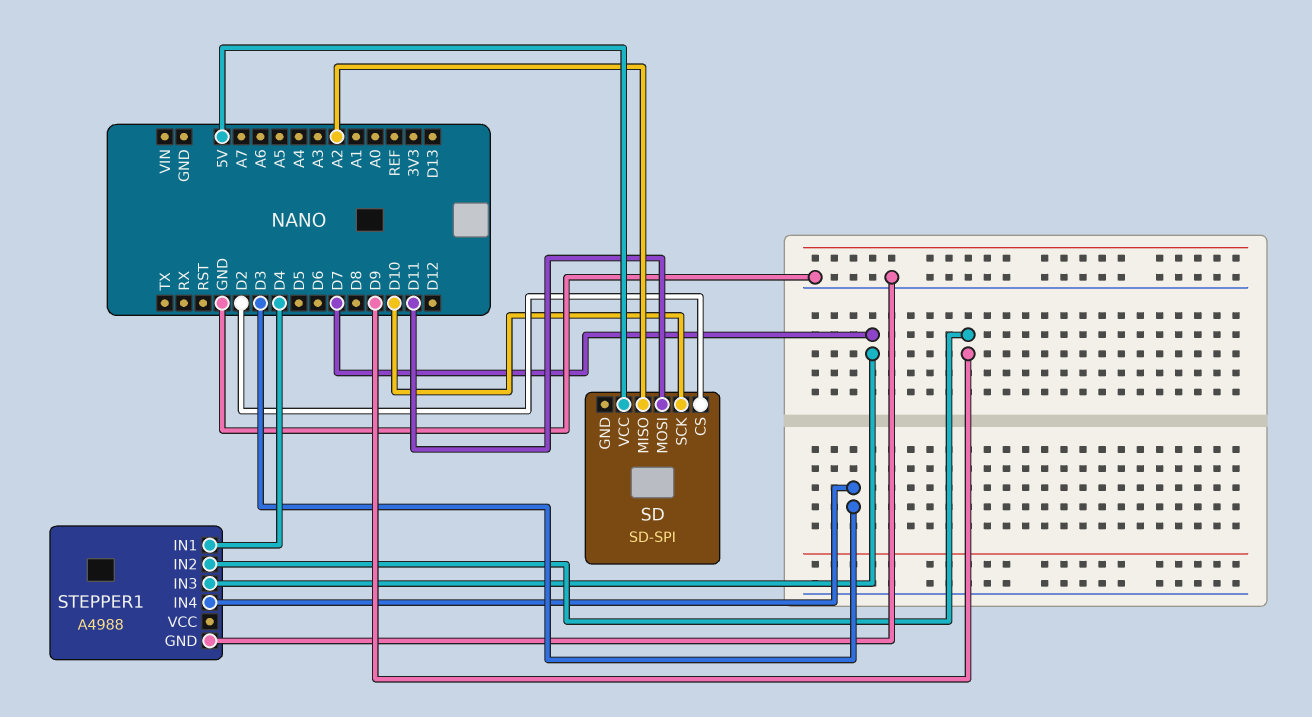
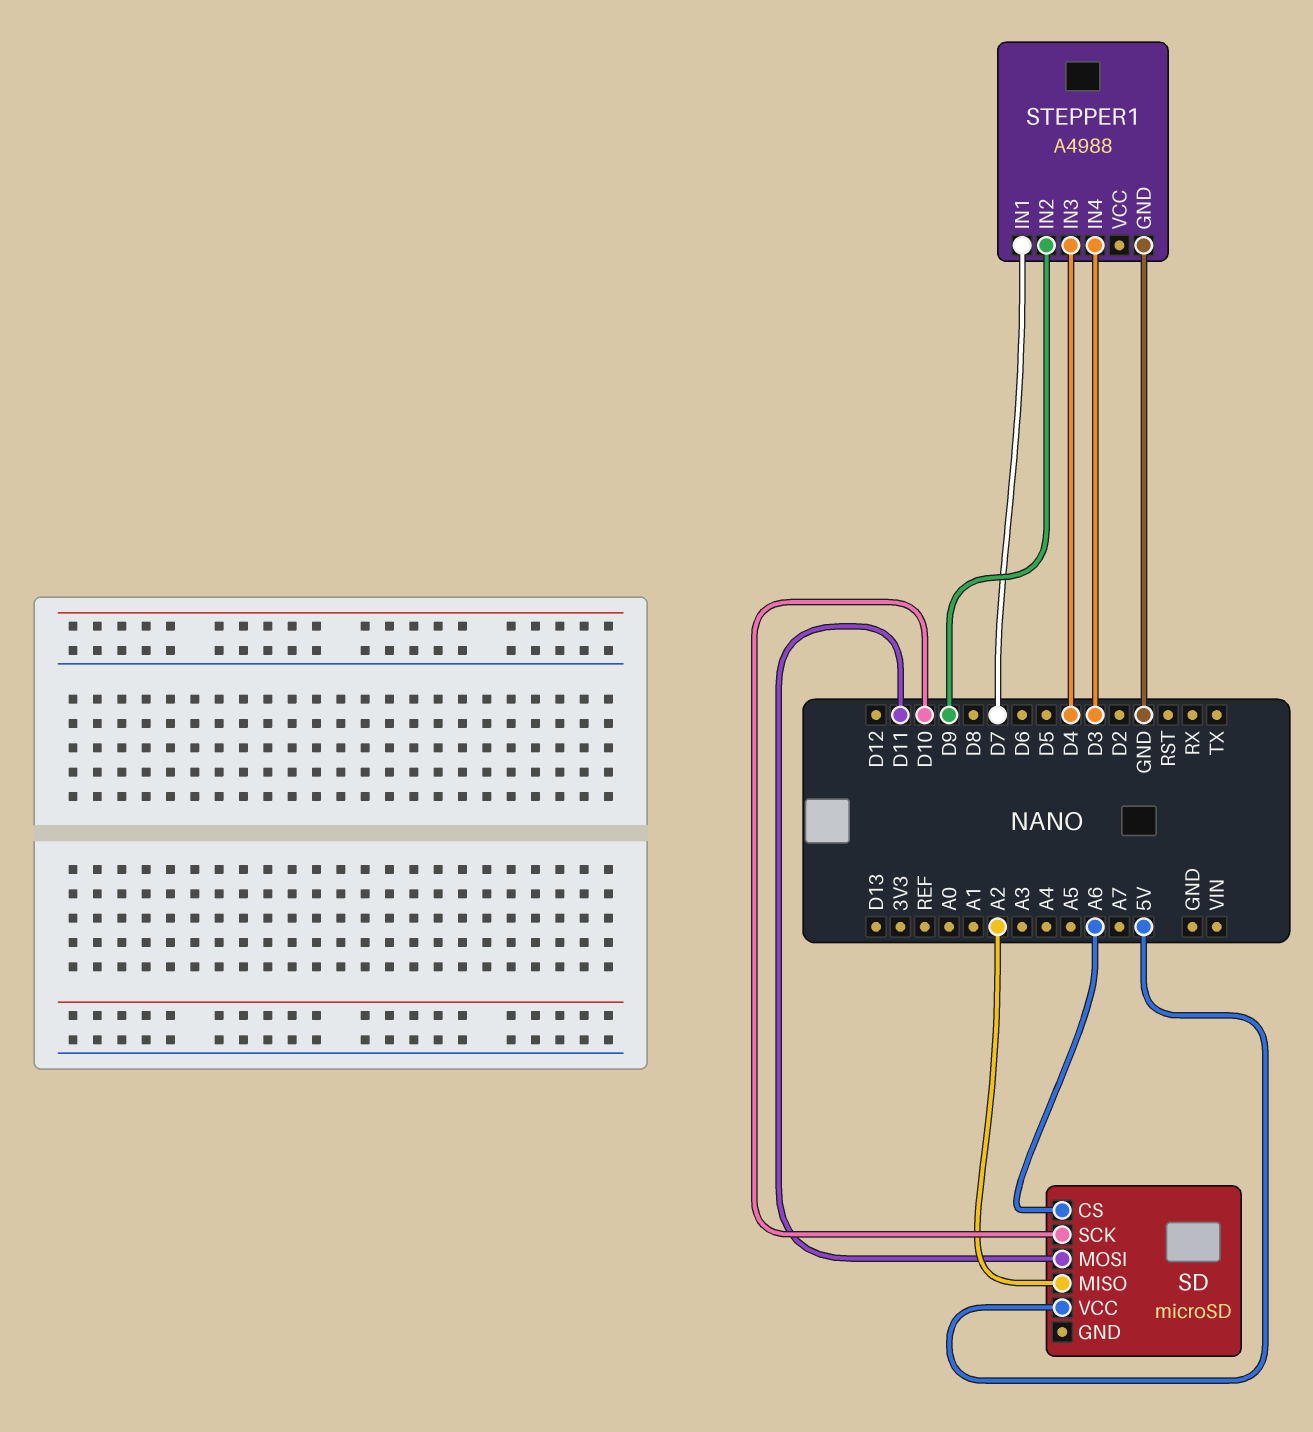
SD: SD-SPI -> microSD
SD pin CS: D2 -> A6
STEPPER1 pin IN1: D4 -> D7
STEPPER1 pin IN3: D7 -> D4

